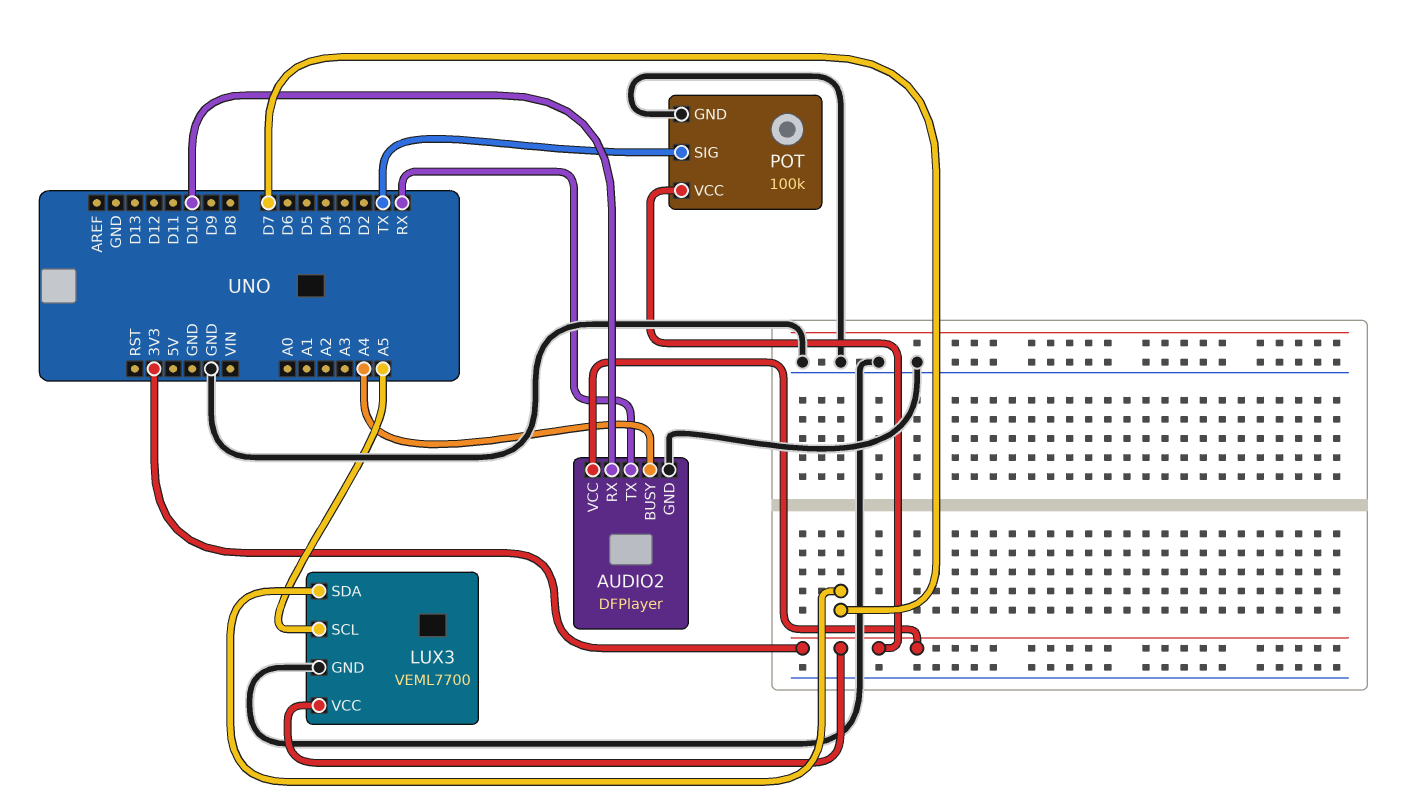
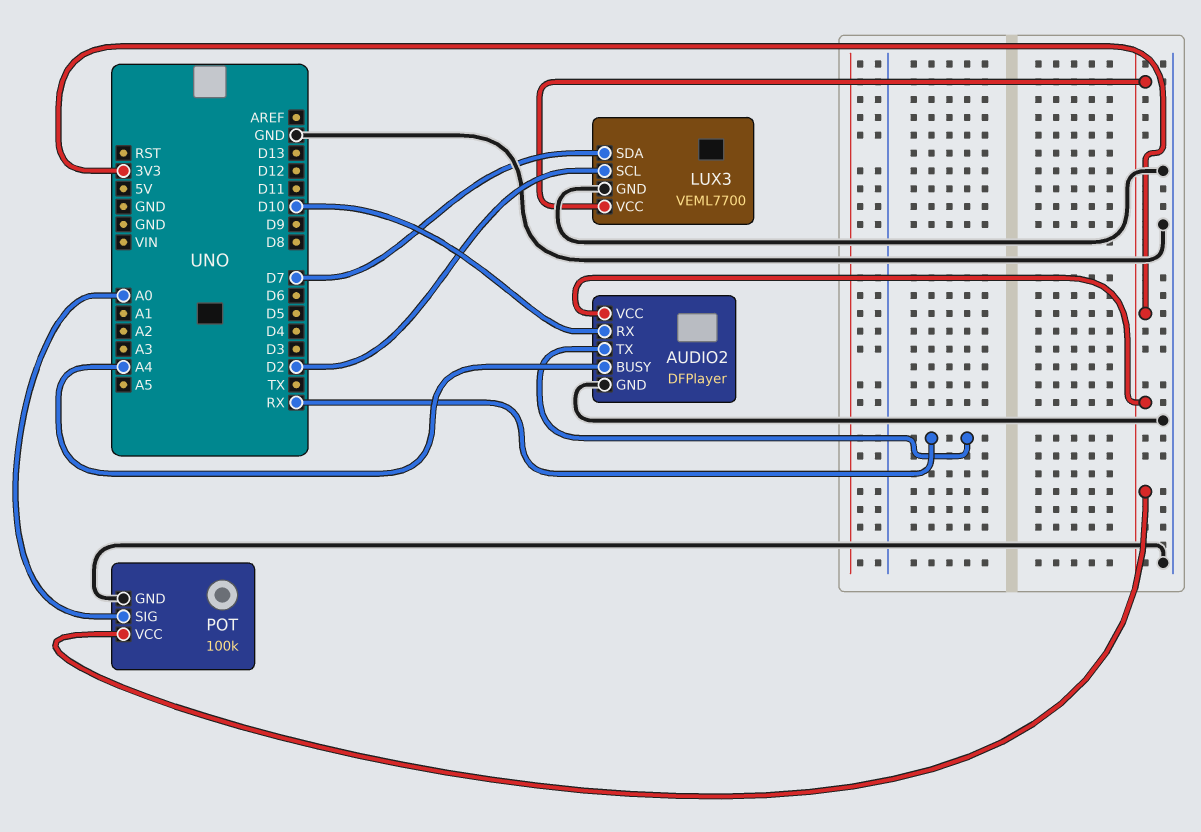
LUX3 pin SCL: A5 -> D2
POT pin SIG: TX -> A0

